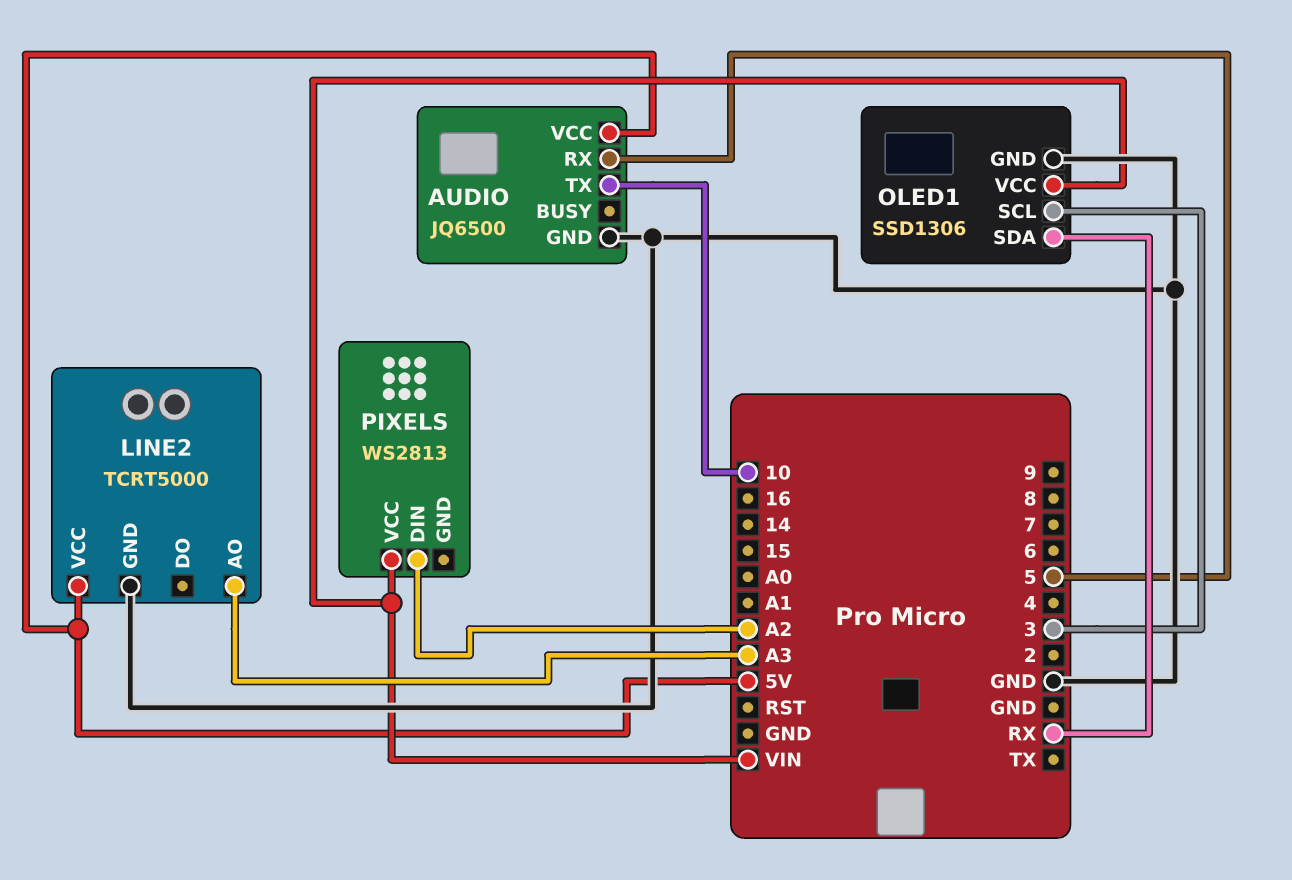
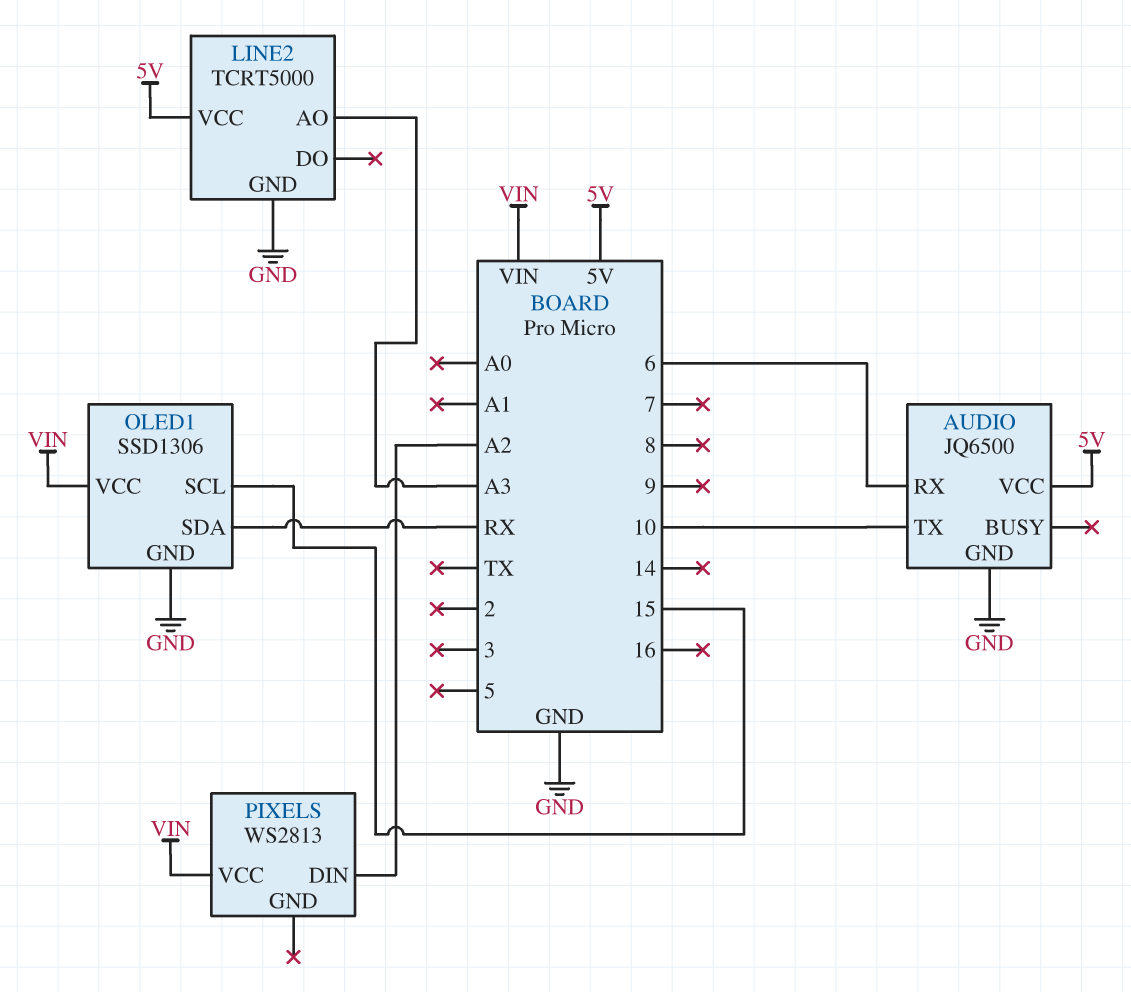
AUDIO pin RX: 5 -> 6
OLED1 pin SCL: 3 -> 15

